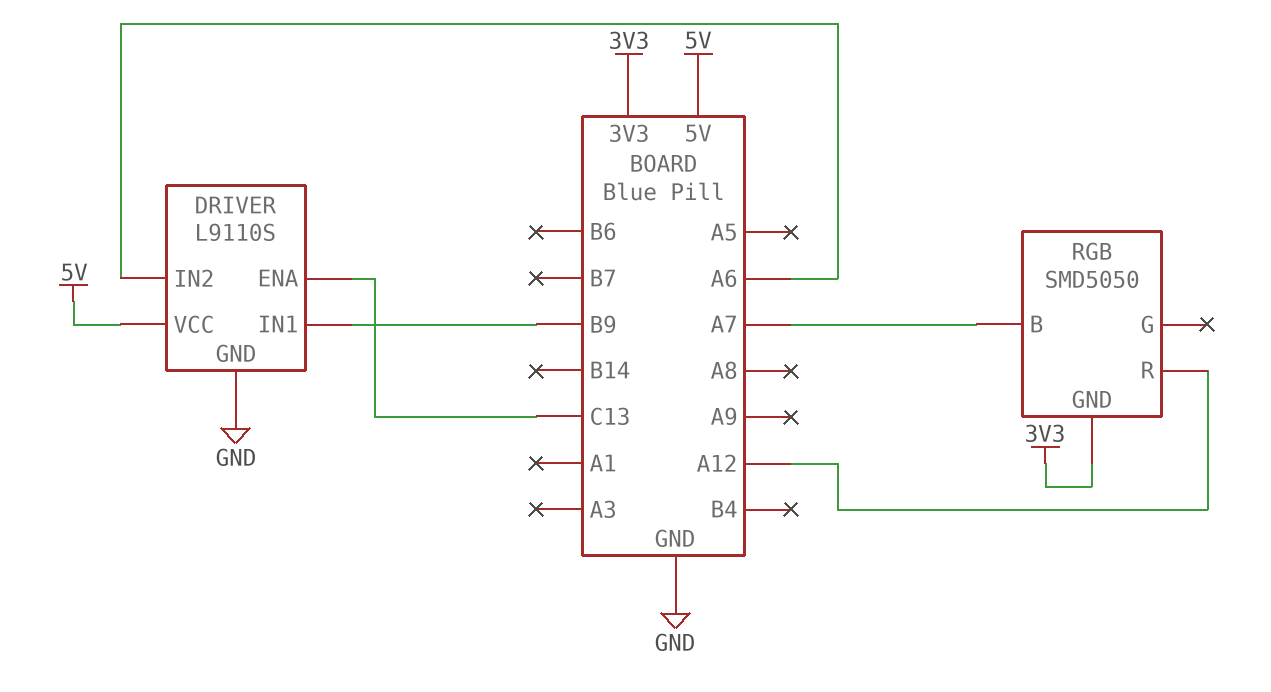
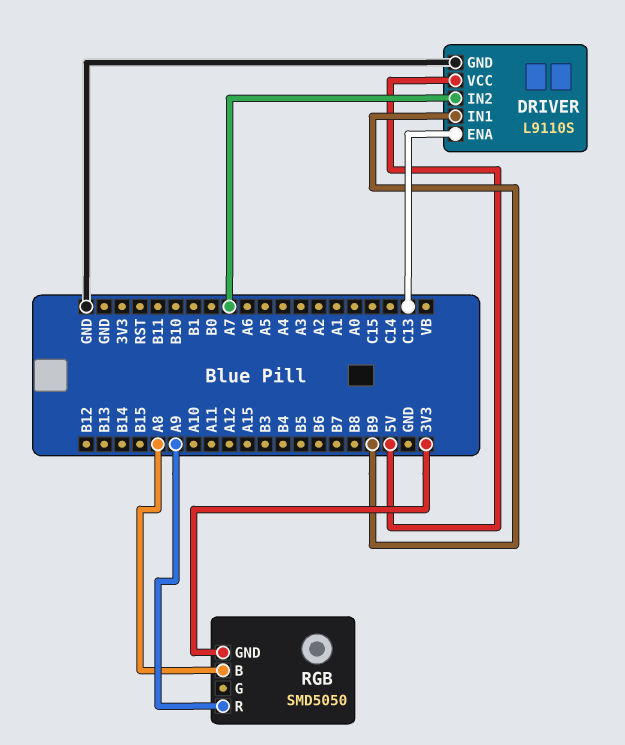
DRIVER pin IN2: A6 -> A7
RGB pin B: A7 -> A8
RGB pin R: A12 -> A9

